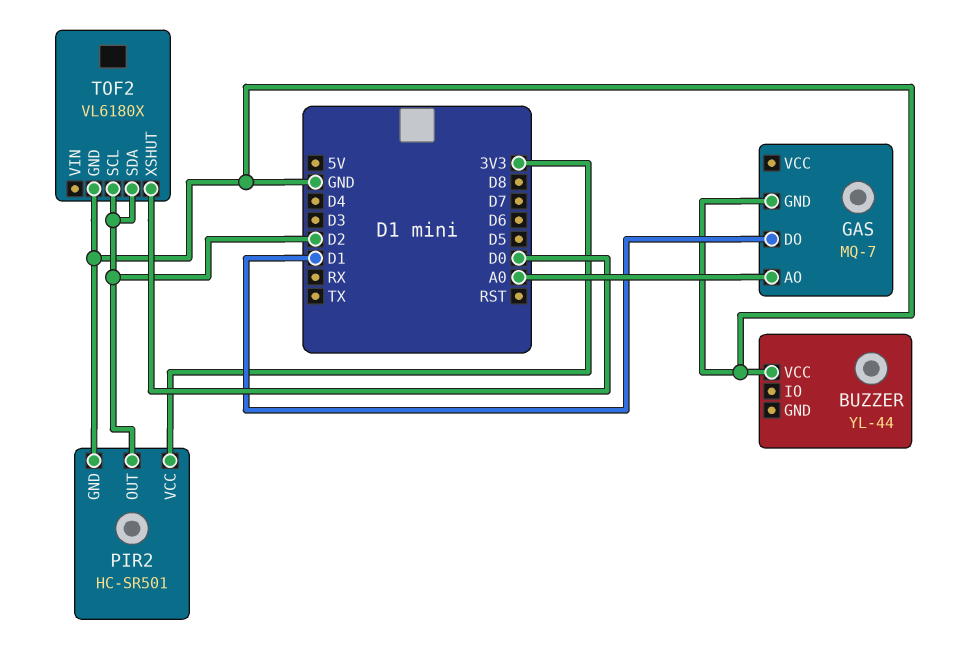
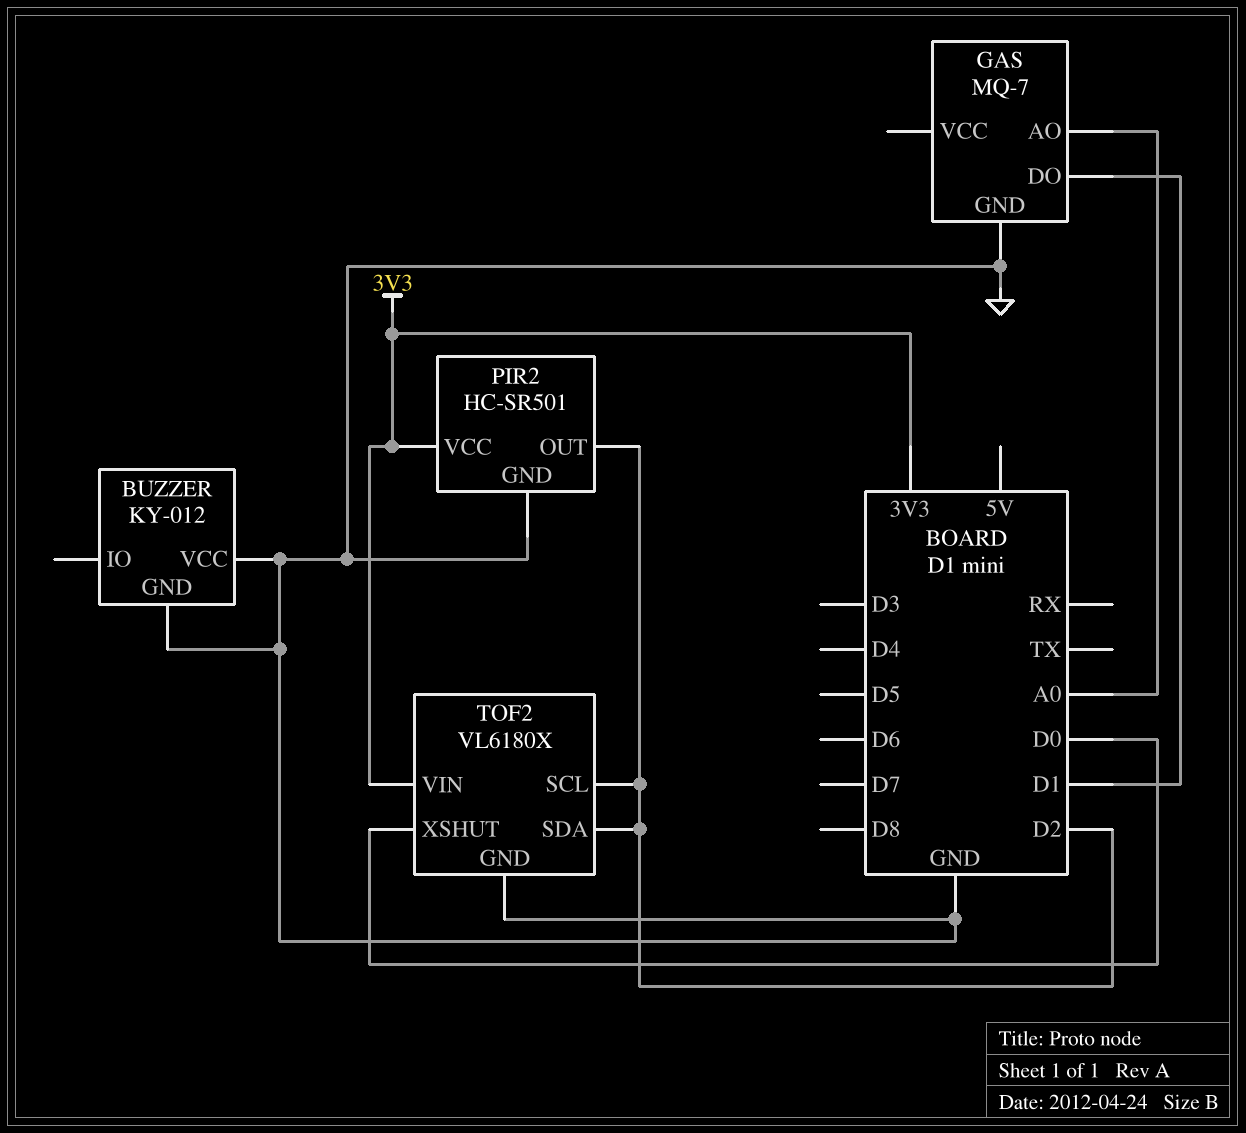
BUZZER: YL-44 -> KY-012
BUZZER pin GND: none -> GND
TOF2 pin VIN: none -> 3V3

